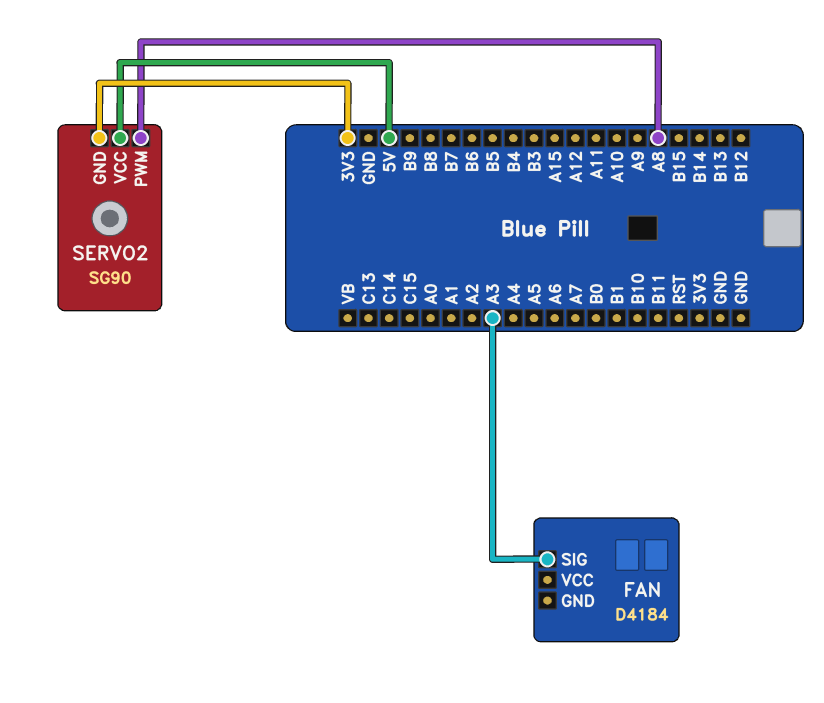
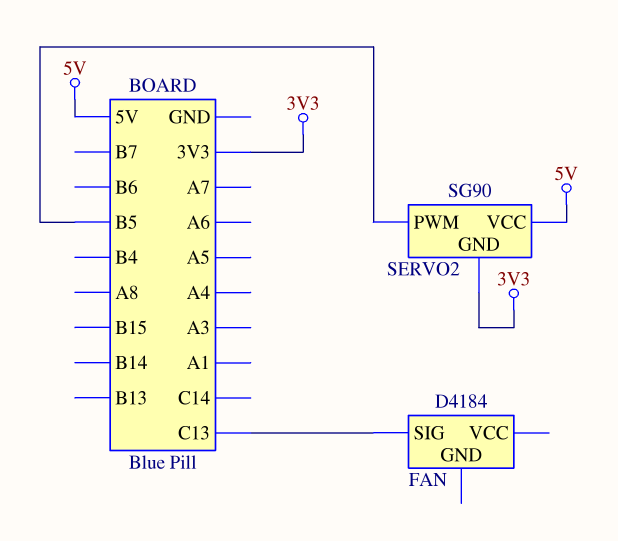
FAN pin SIG: A3 -> C13
SERVO2 pin PWM: A8 -> B5

